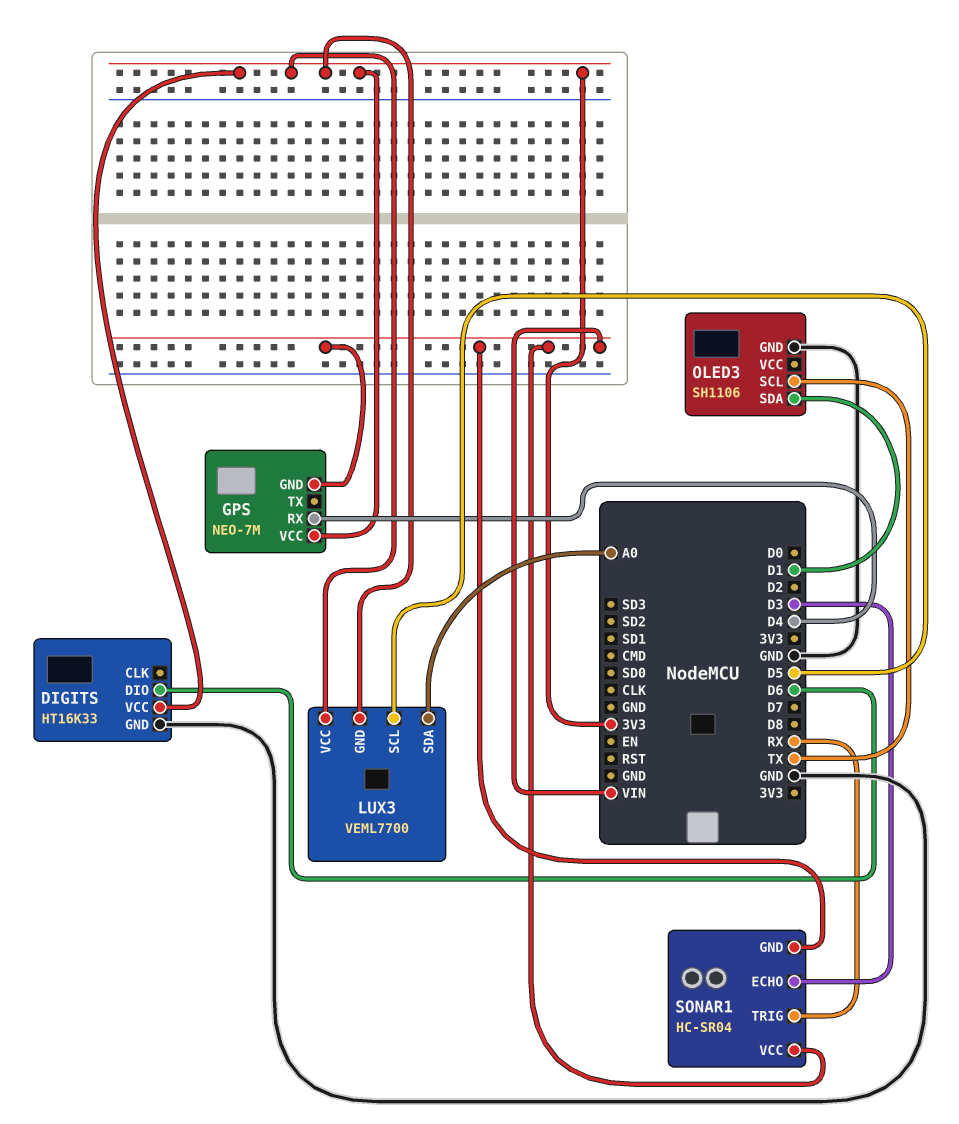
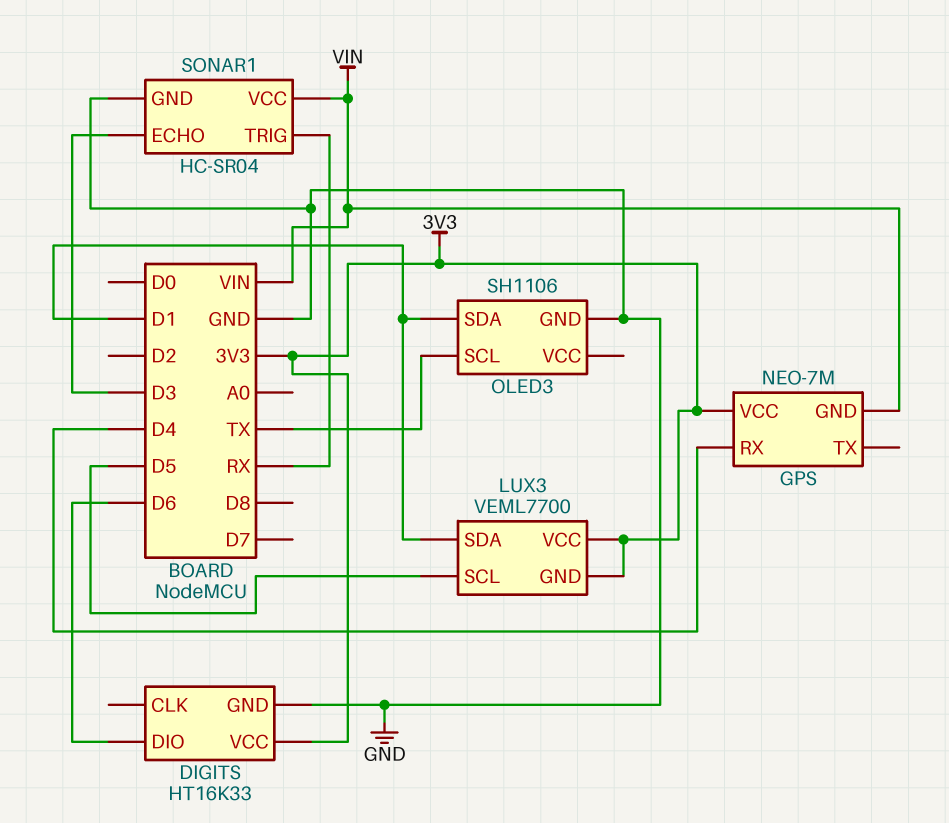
LUX3 pin SDA: A0 -> D1
SONAR1 pin GND: VIN -> GND

